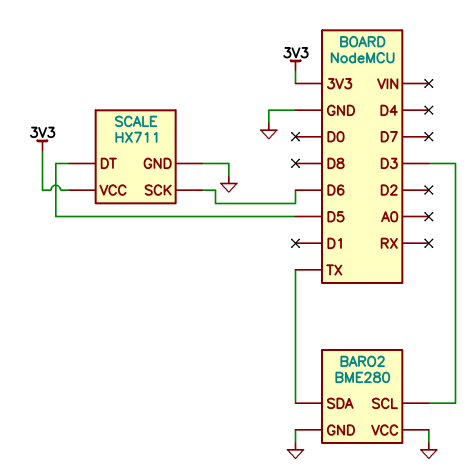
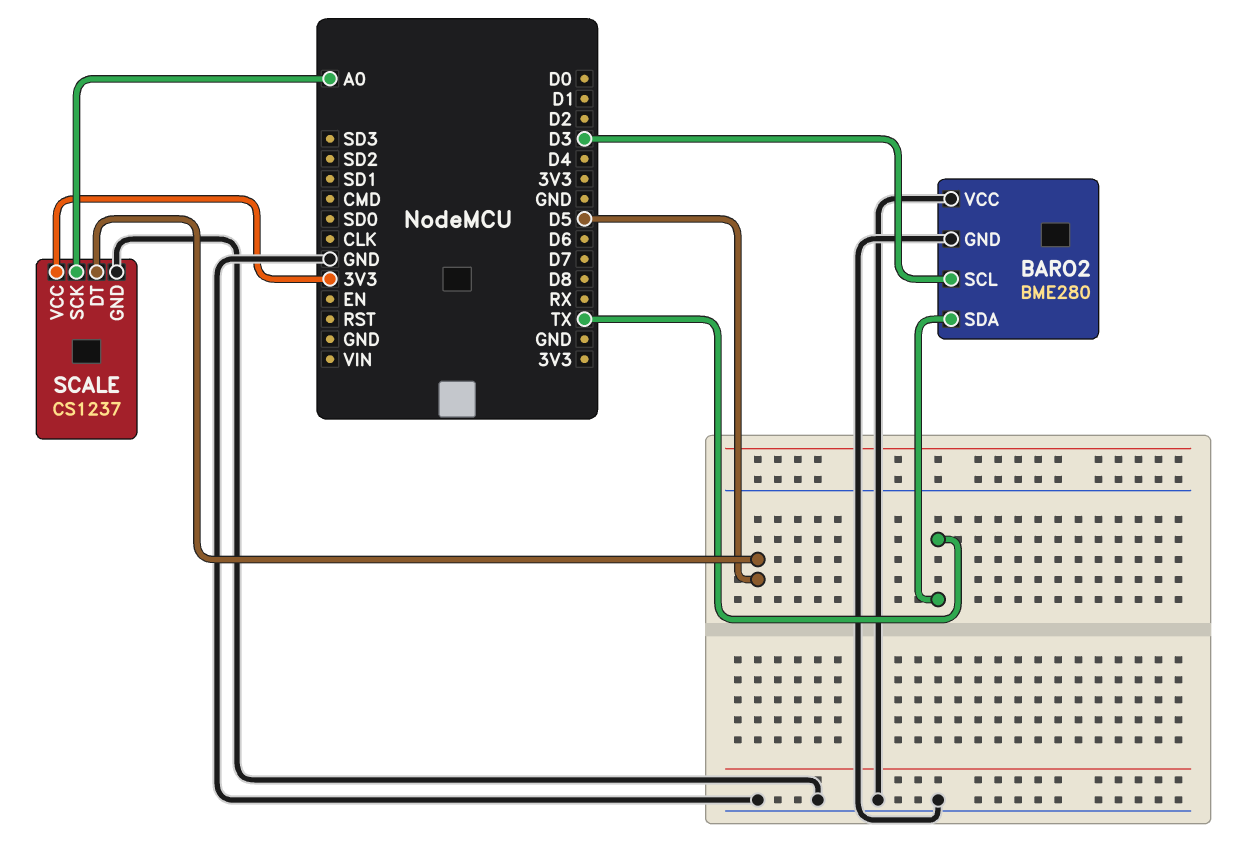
SCALE: HX711 -> CS1237
SCALE pin SCK: D6 -> A0

